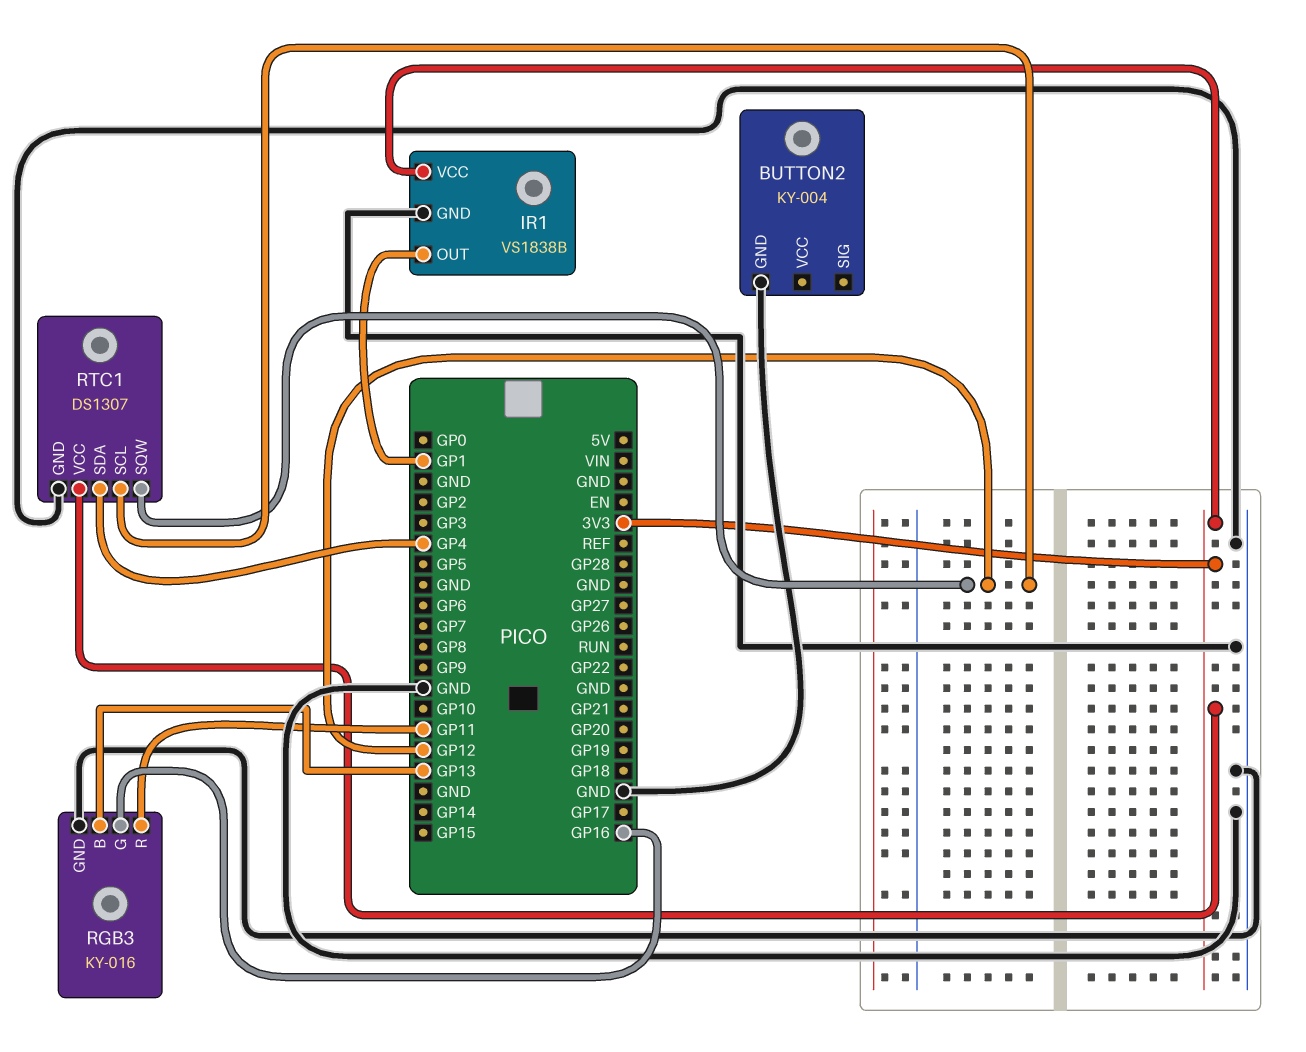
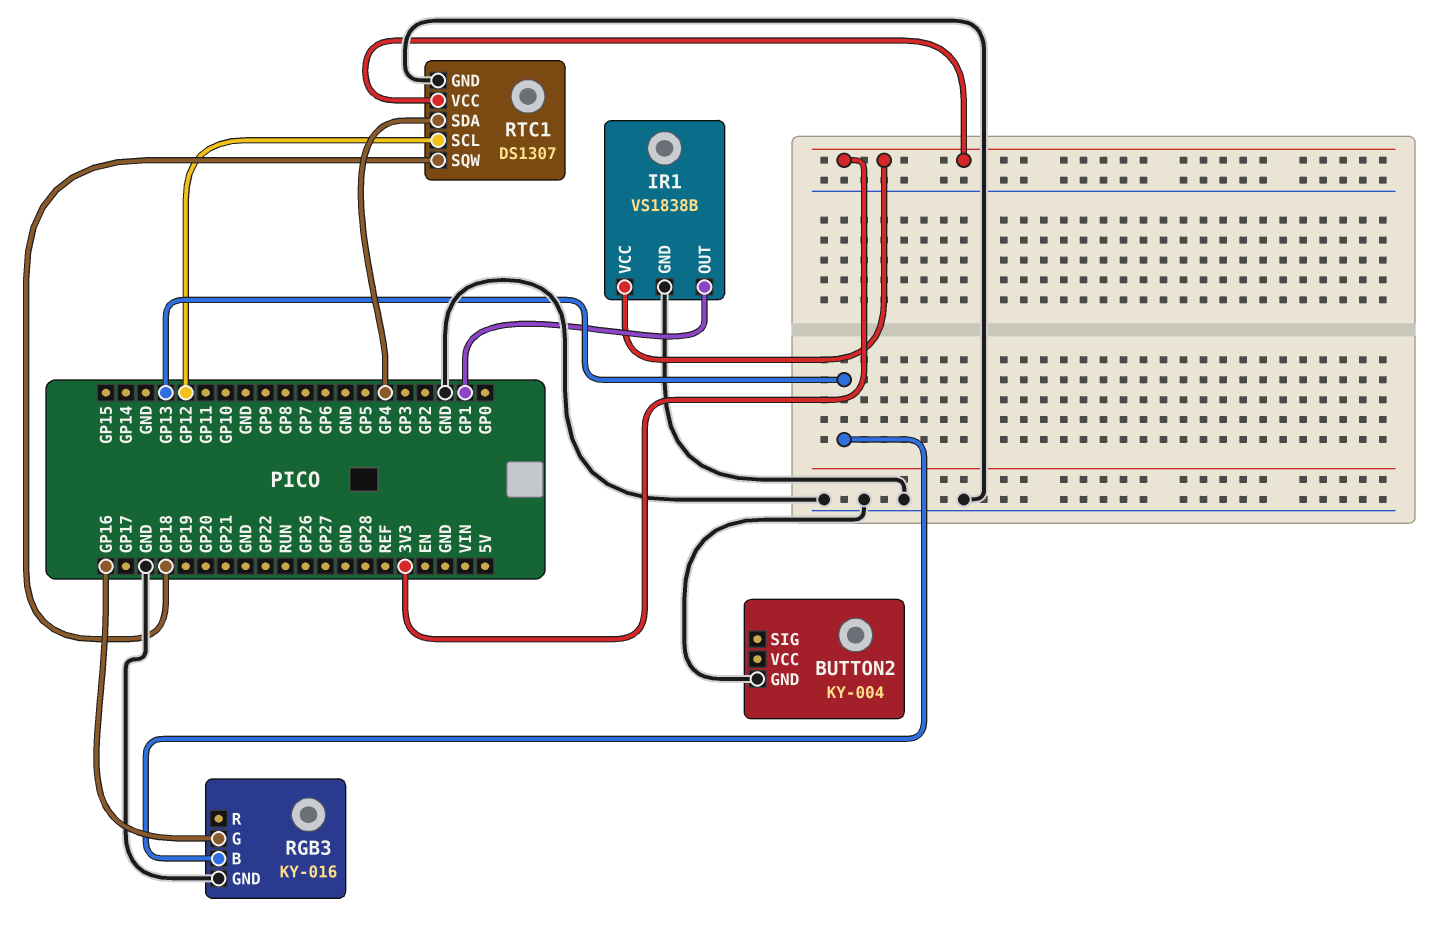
RGB3 pin R: GP11 -> none
RTC1 pin SQW: GP12 -> GP18

